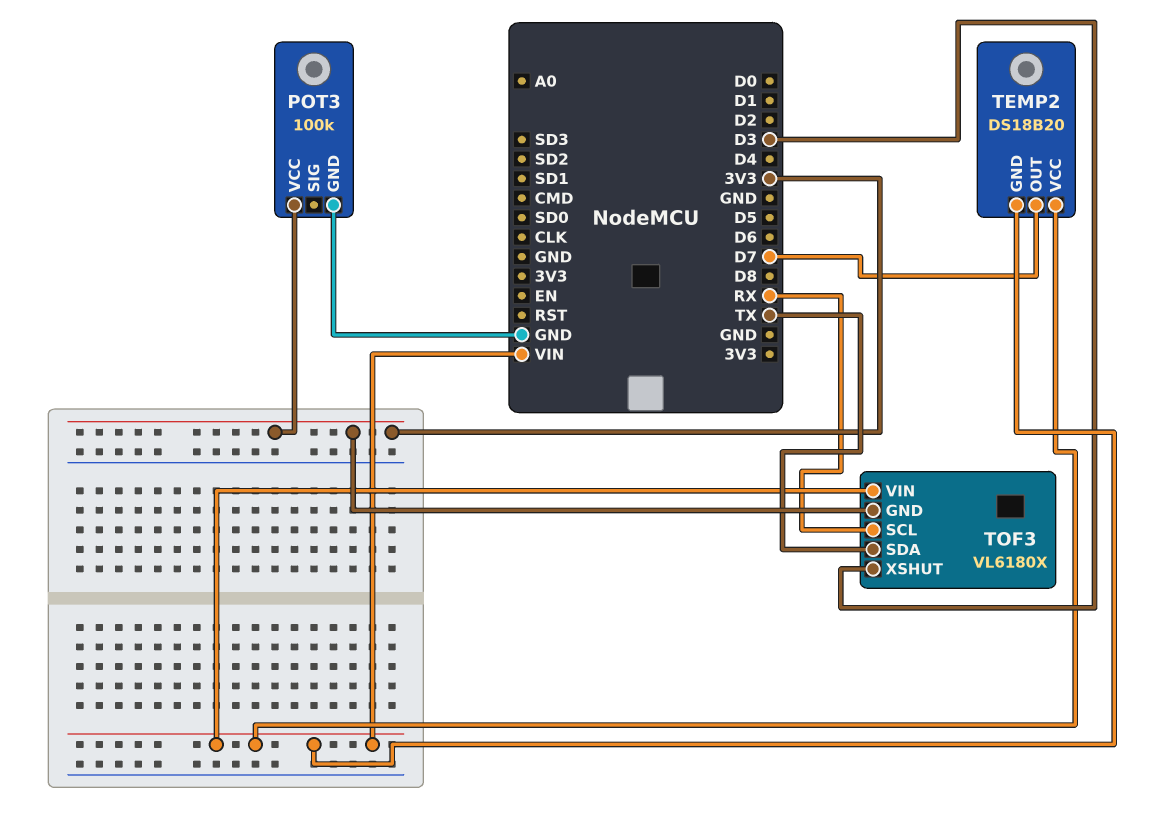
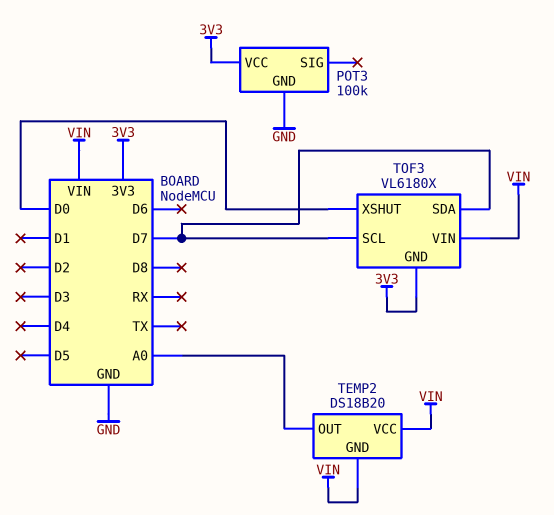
TEMP2 pin OUT: D7 -> A0
TOF3 pin SCL: RX -> D7
TOF3 pin SDA: TX -> D7
TOF3 pin XSHUT: D3 -> D0

